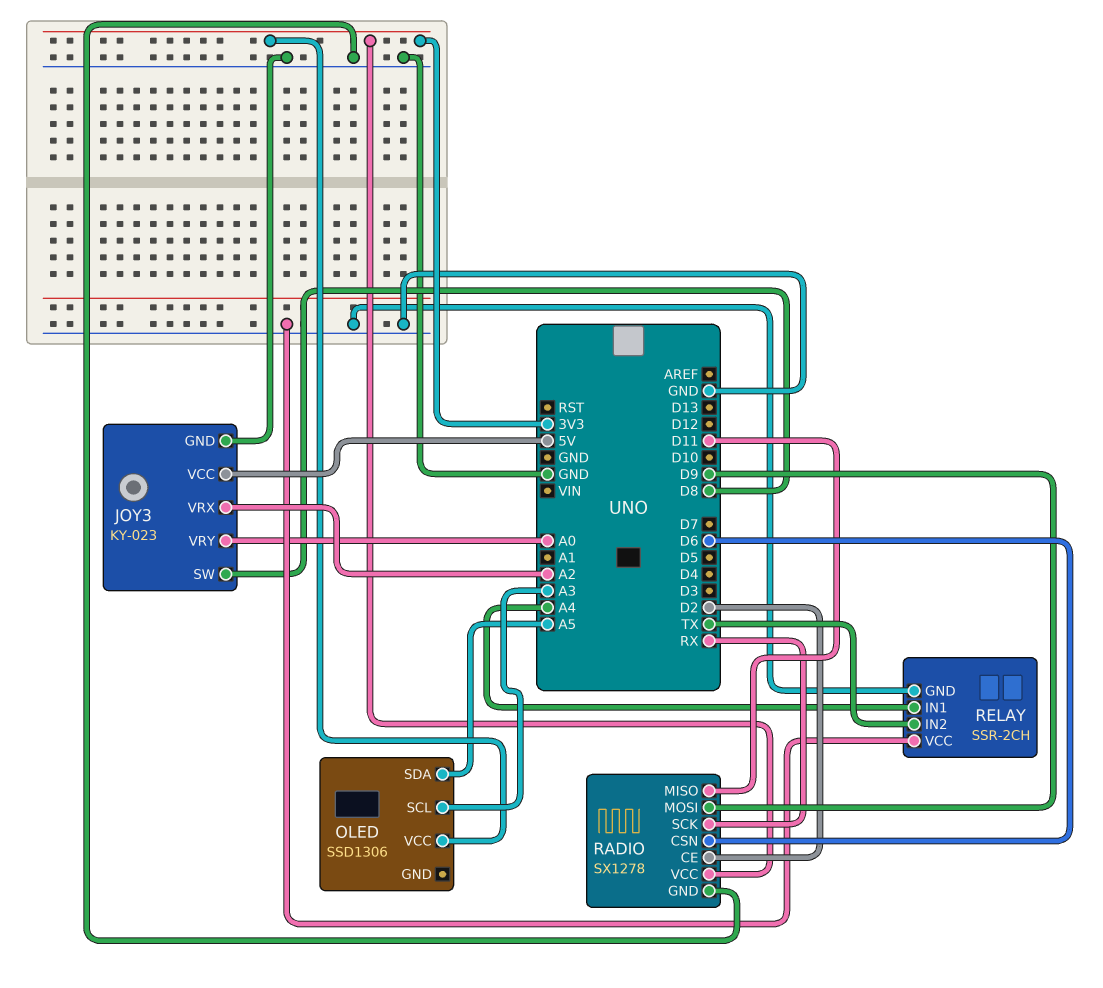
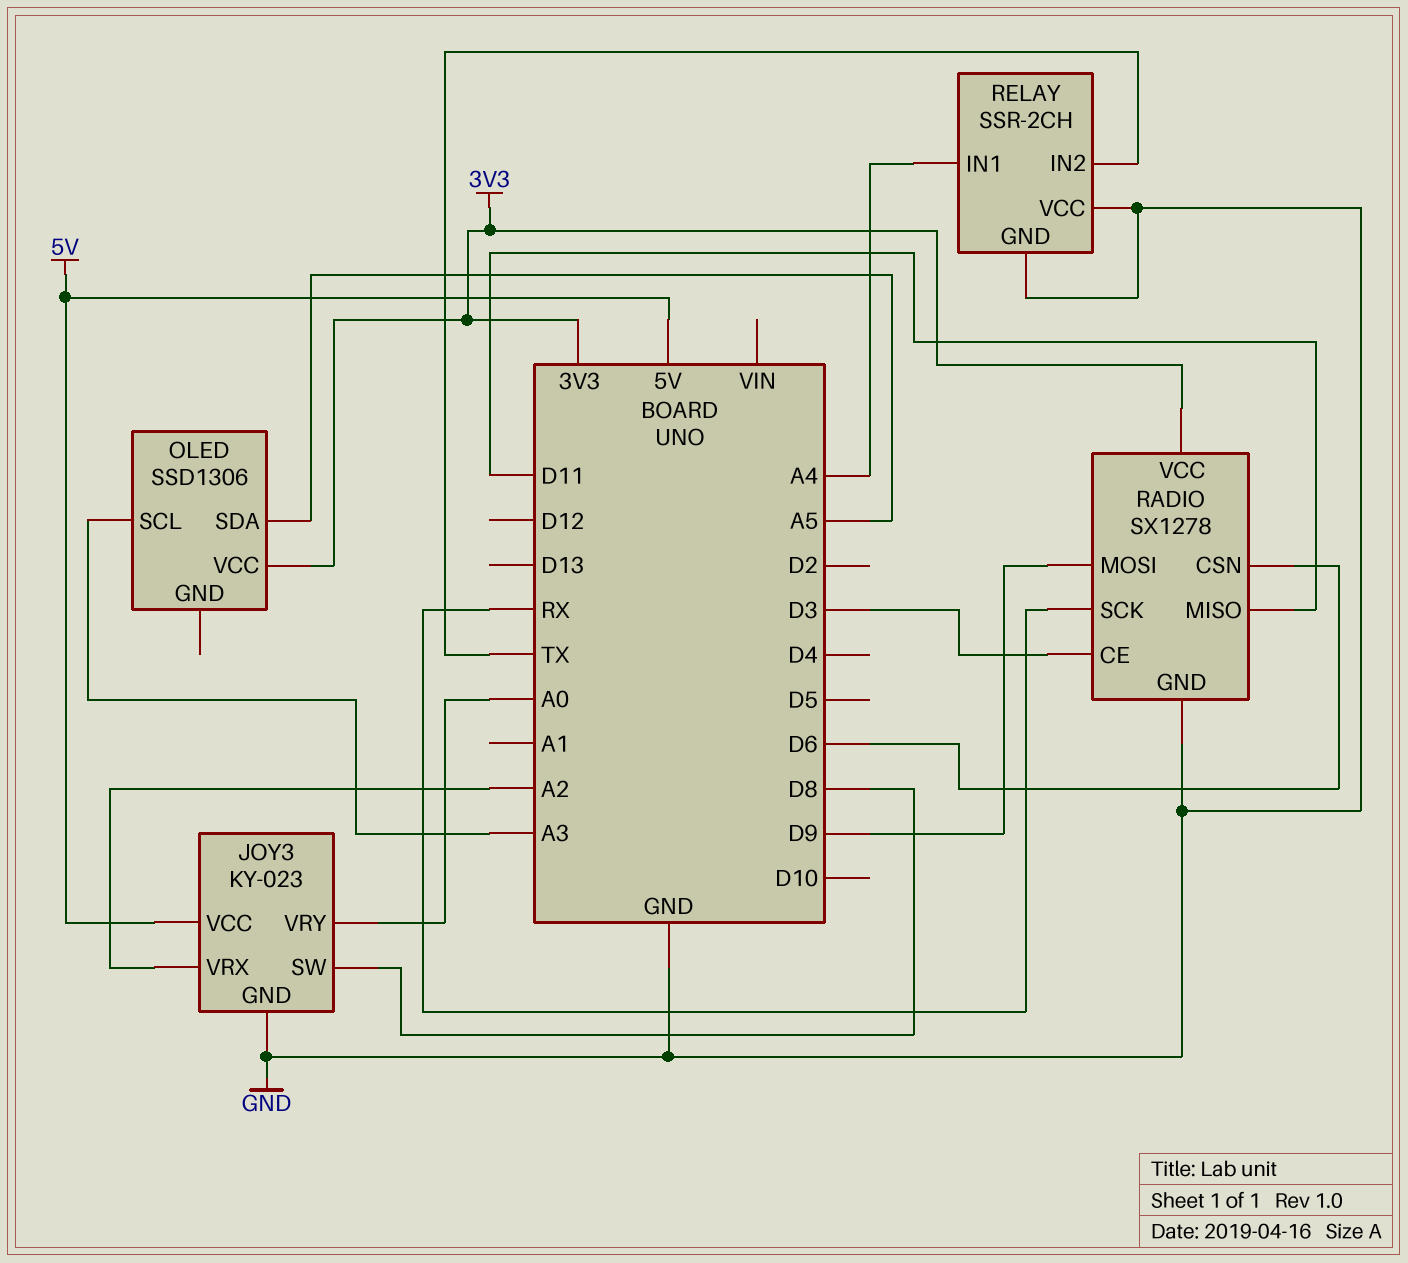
RADIO pin CE: D2 -> D3

